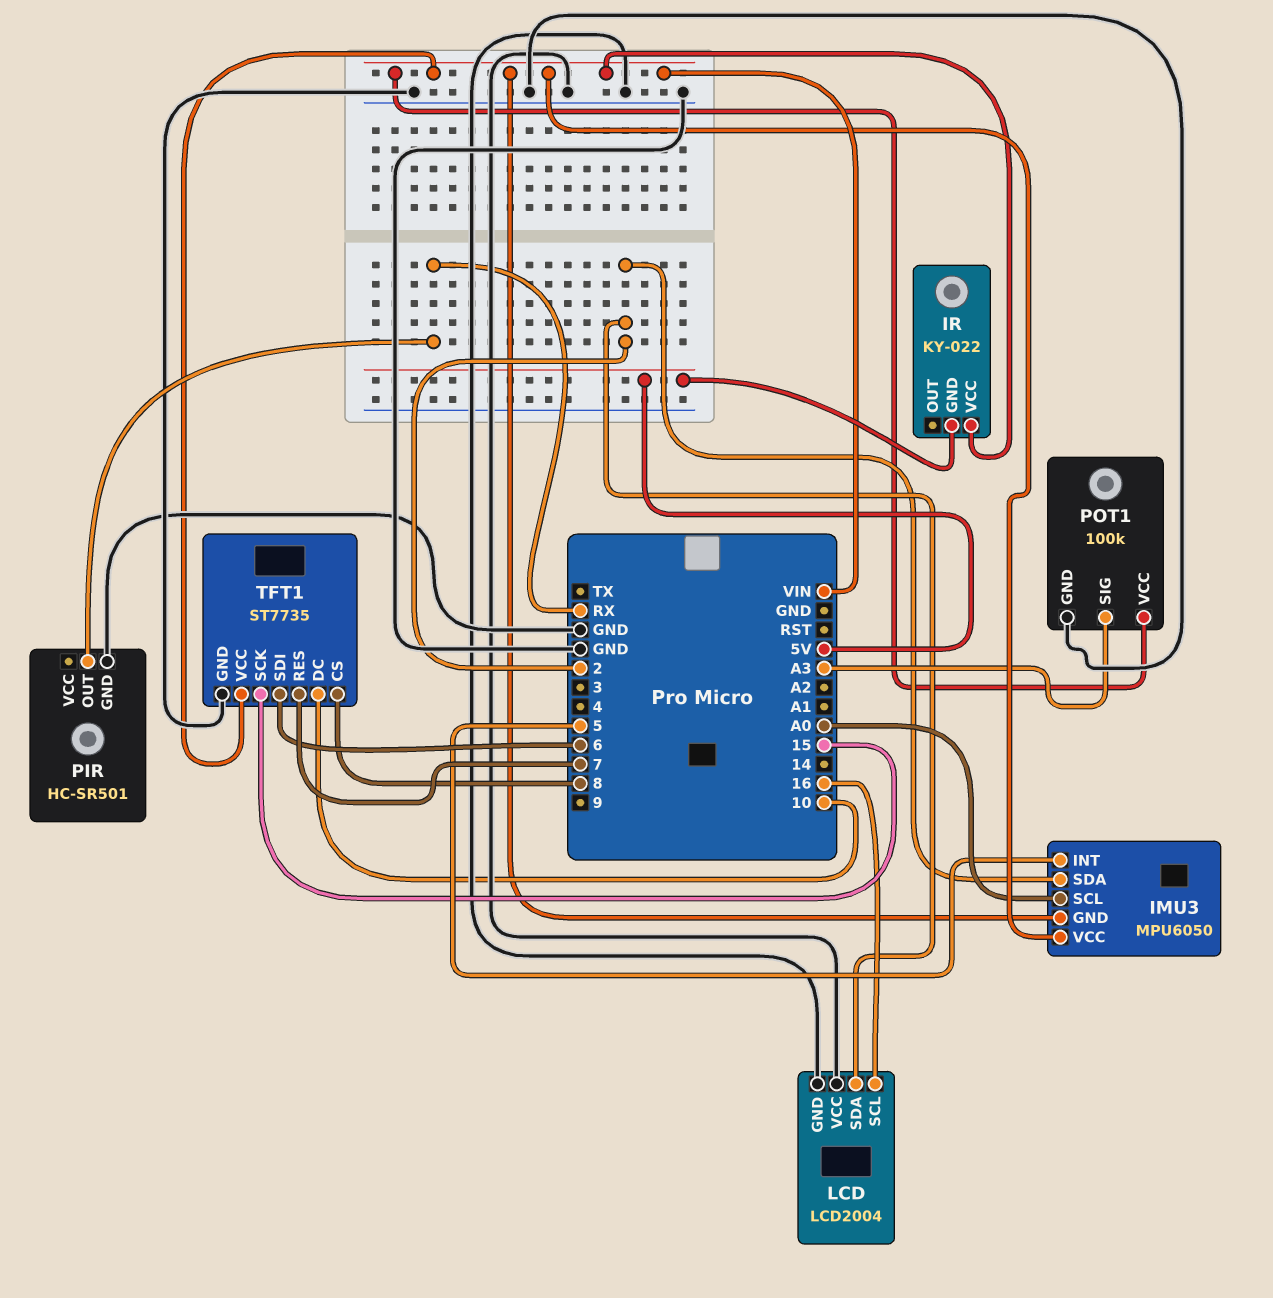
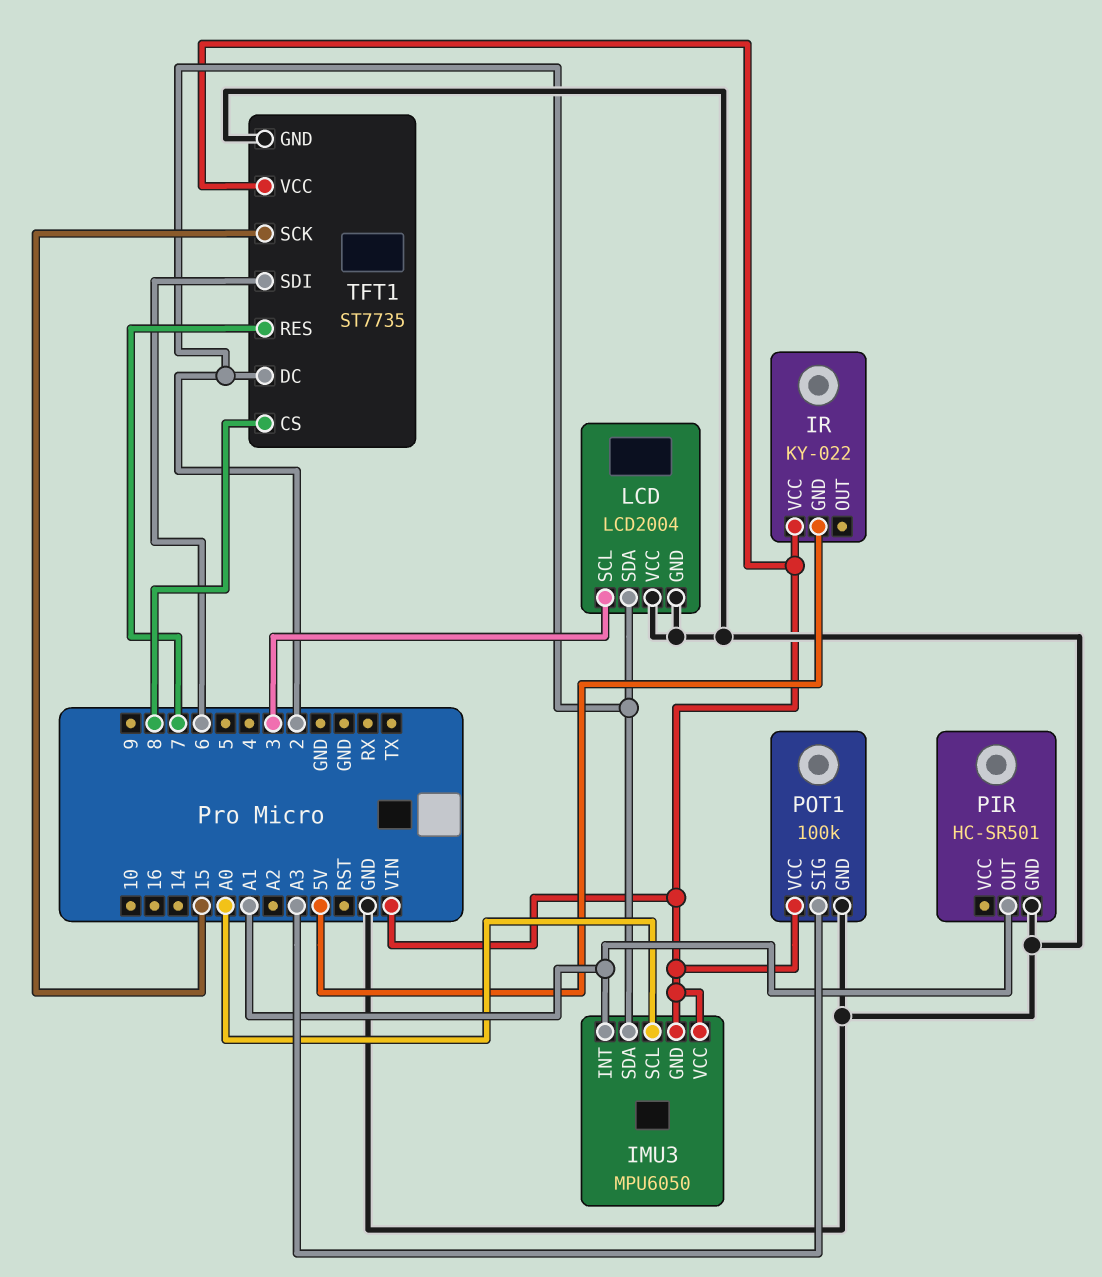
IMU3 pin INT: 5 -> A1
LCD pin SCL: 16 -> 3
PIR pin OUT: RX -> A1
TFT1 pin DC: 10 -> 2

